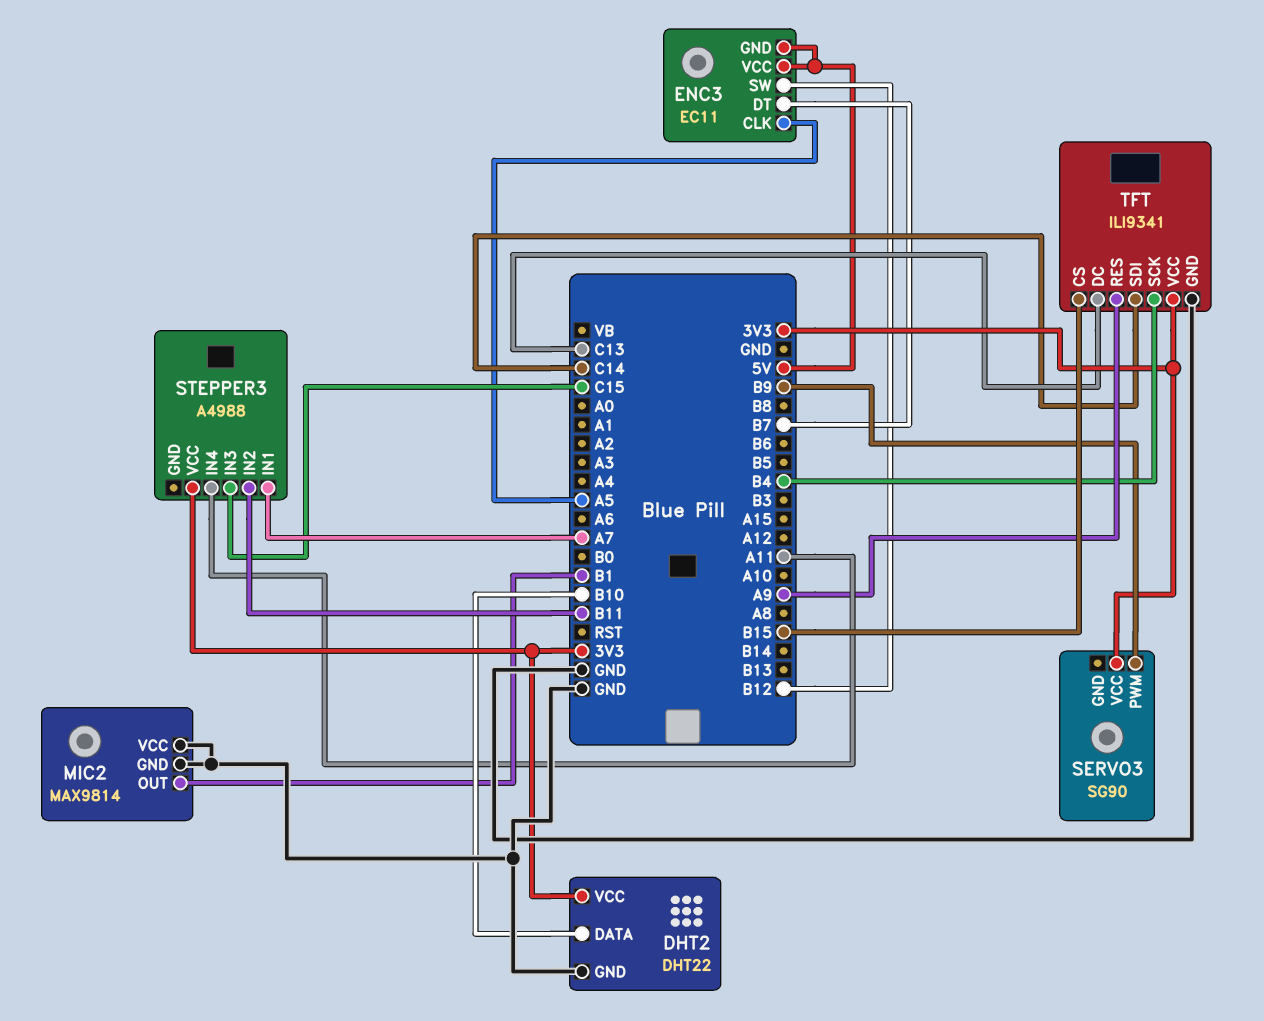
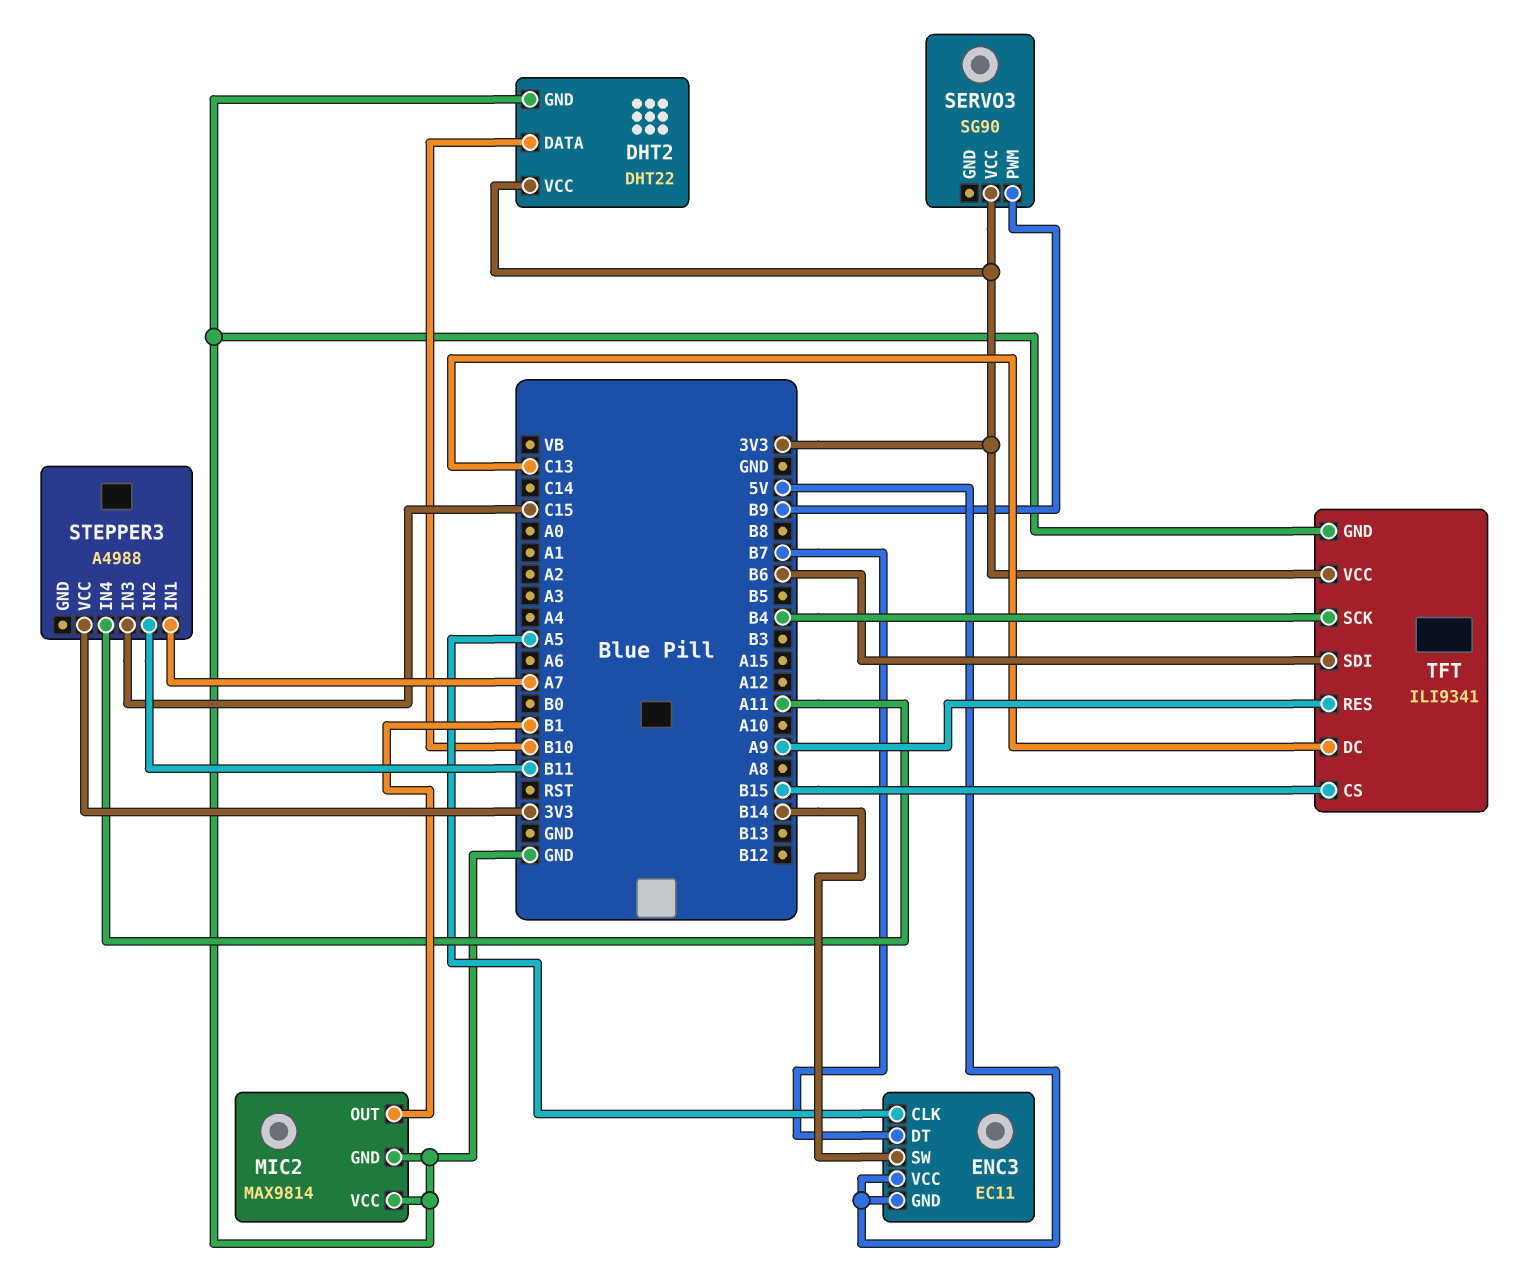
ENC3 pin SW: B12 -> B14
TFT pin SDI: C14 -> B6

